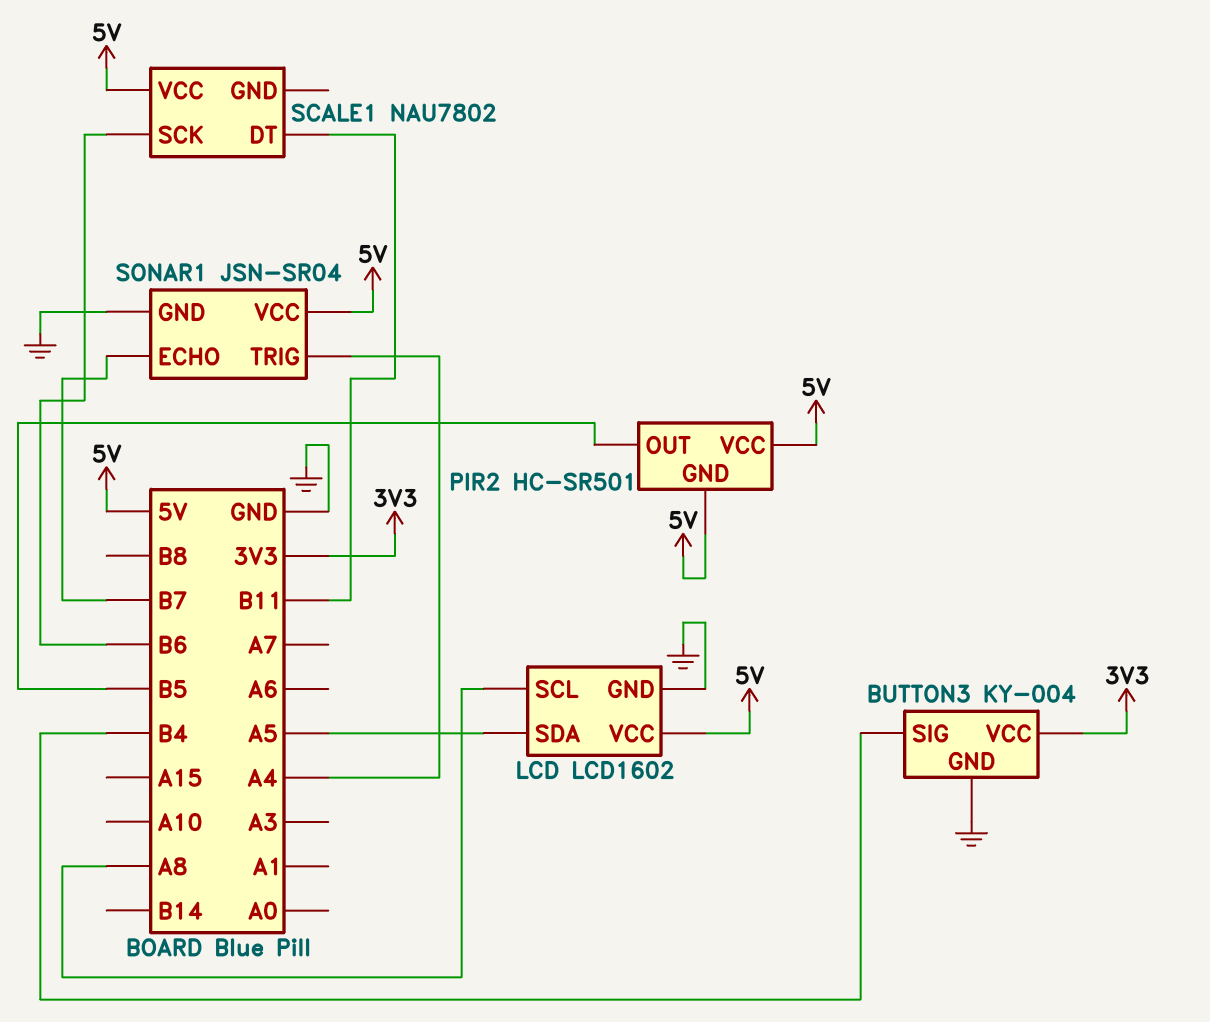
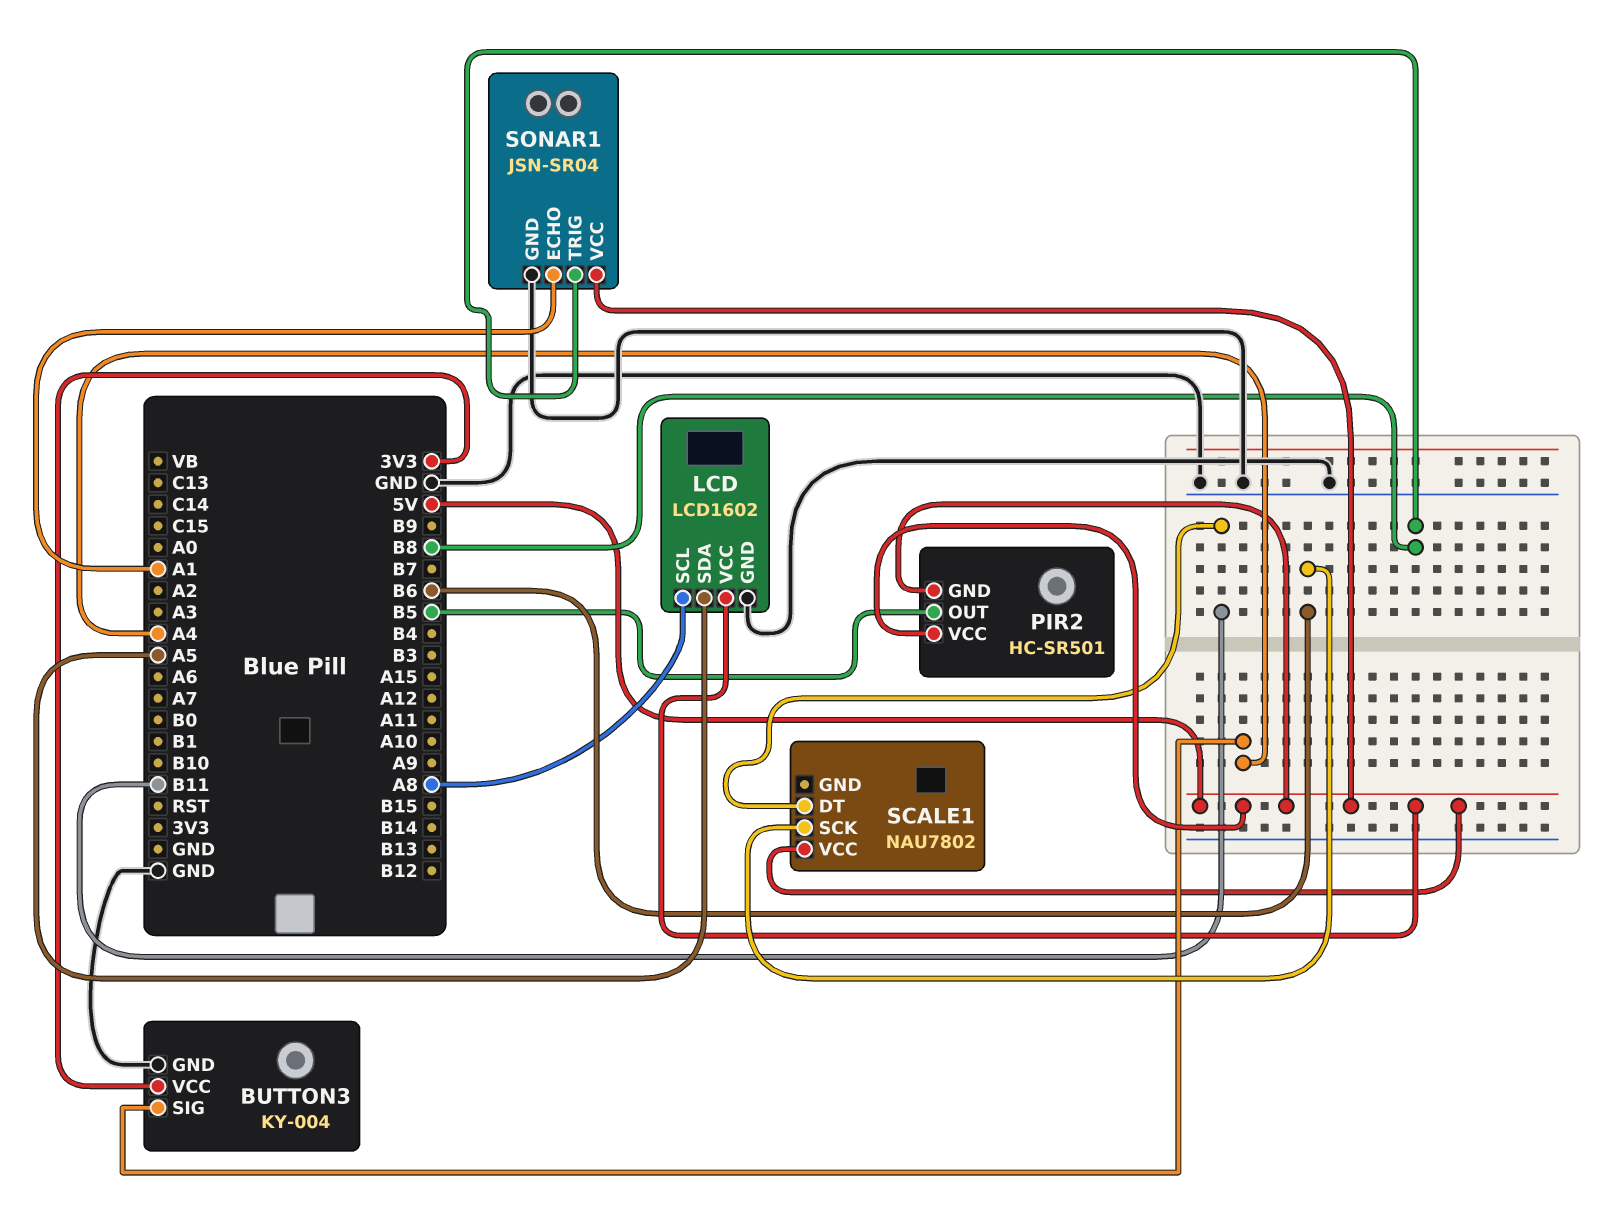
BUTTON3 pin SIG: B4 -> A4
SONAR1 pin ECHO: B7 -> A1
SONAR1 pin TRIG: A4 -> B8

